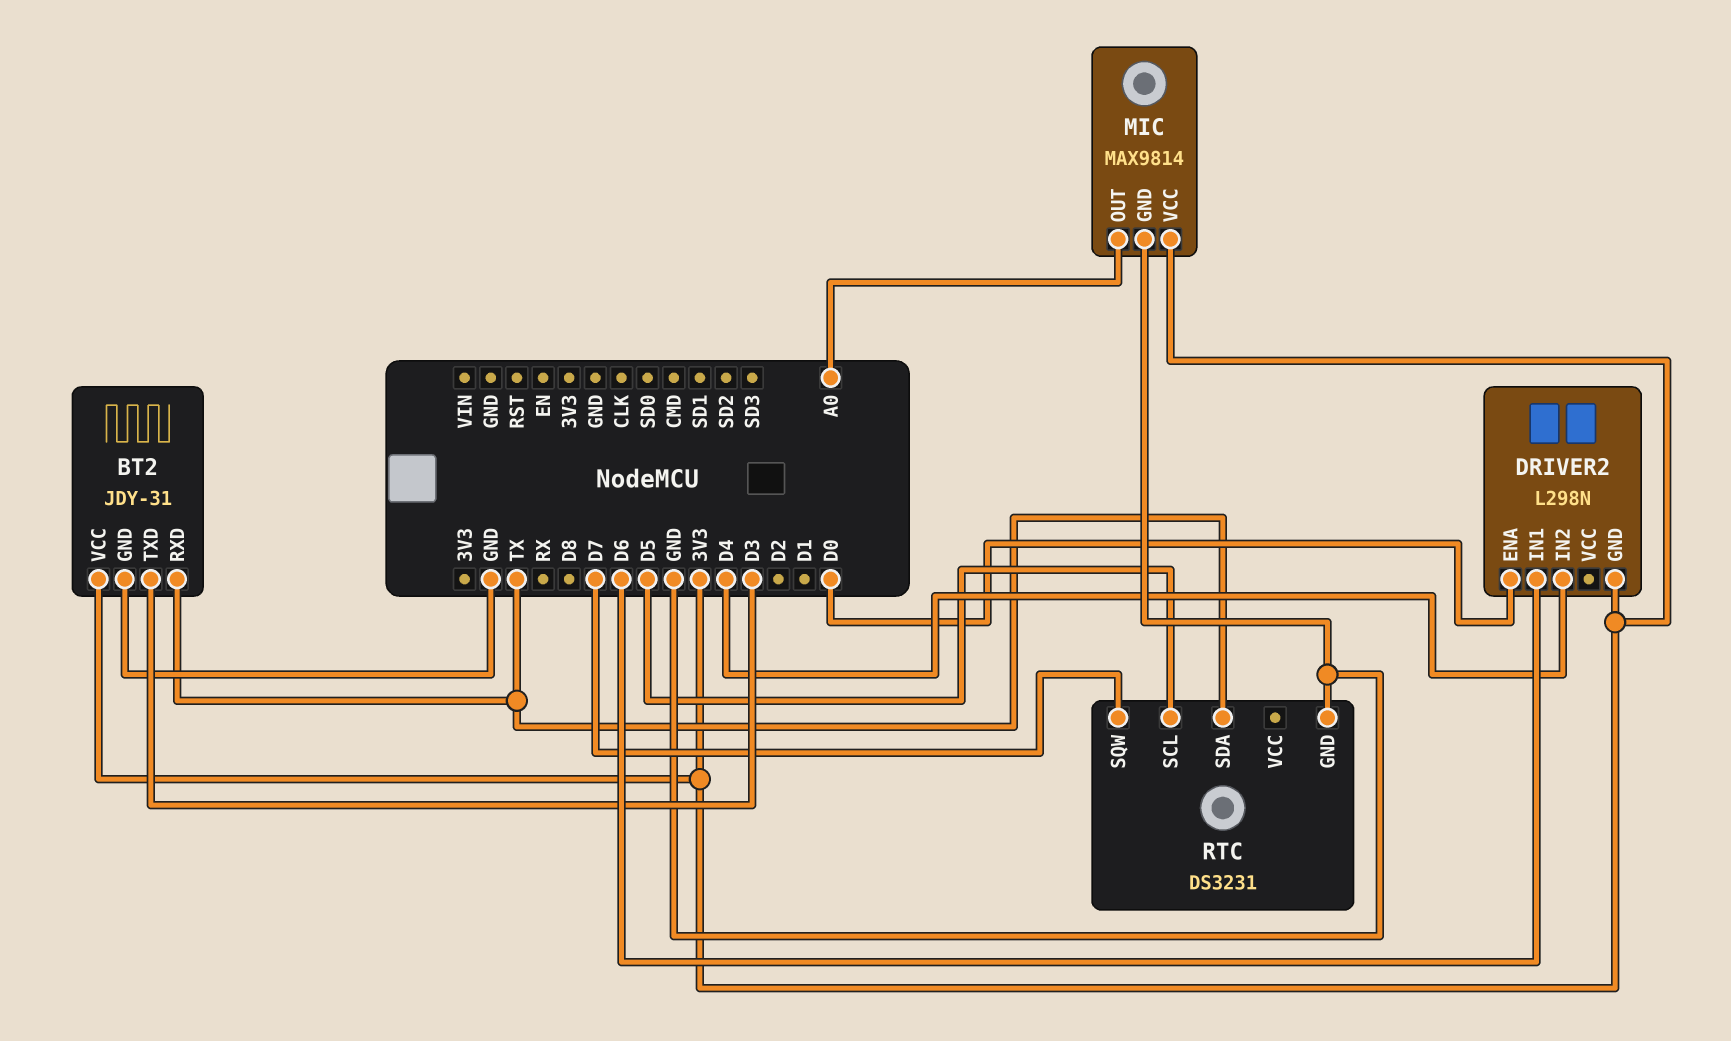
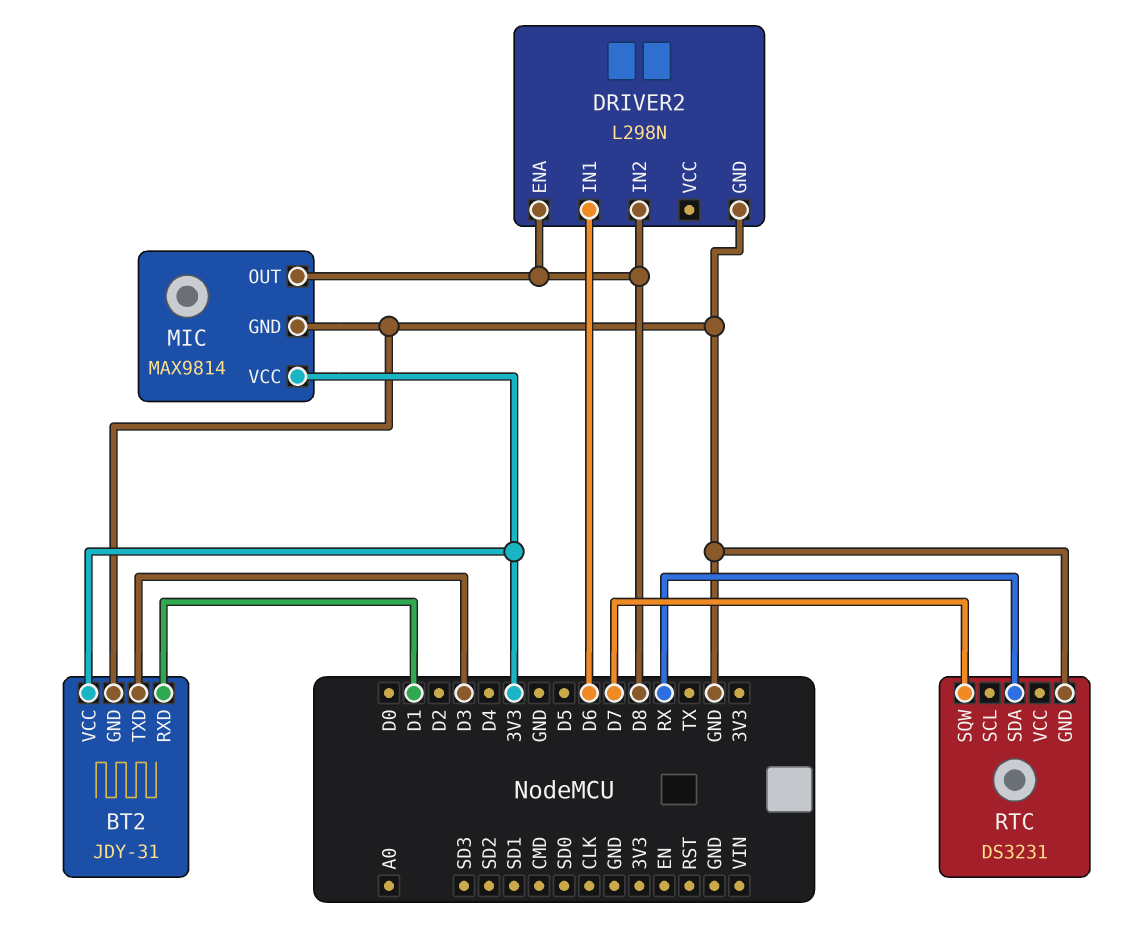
BT2 pin RXD: TX -> D1
DRIVER2 pin ENA: D0 -> D8
DRIVER2 pin GND: 3V3 -> GND
DRIVER2 pin IN2: D4 -> D8
MIC pin OUT: A0 -> D8
RTC pin SCL: D5 -> none
RTC pin SDA: TX -> RX

